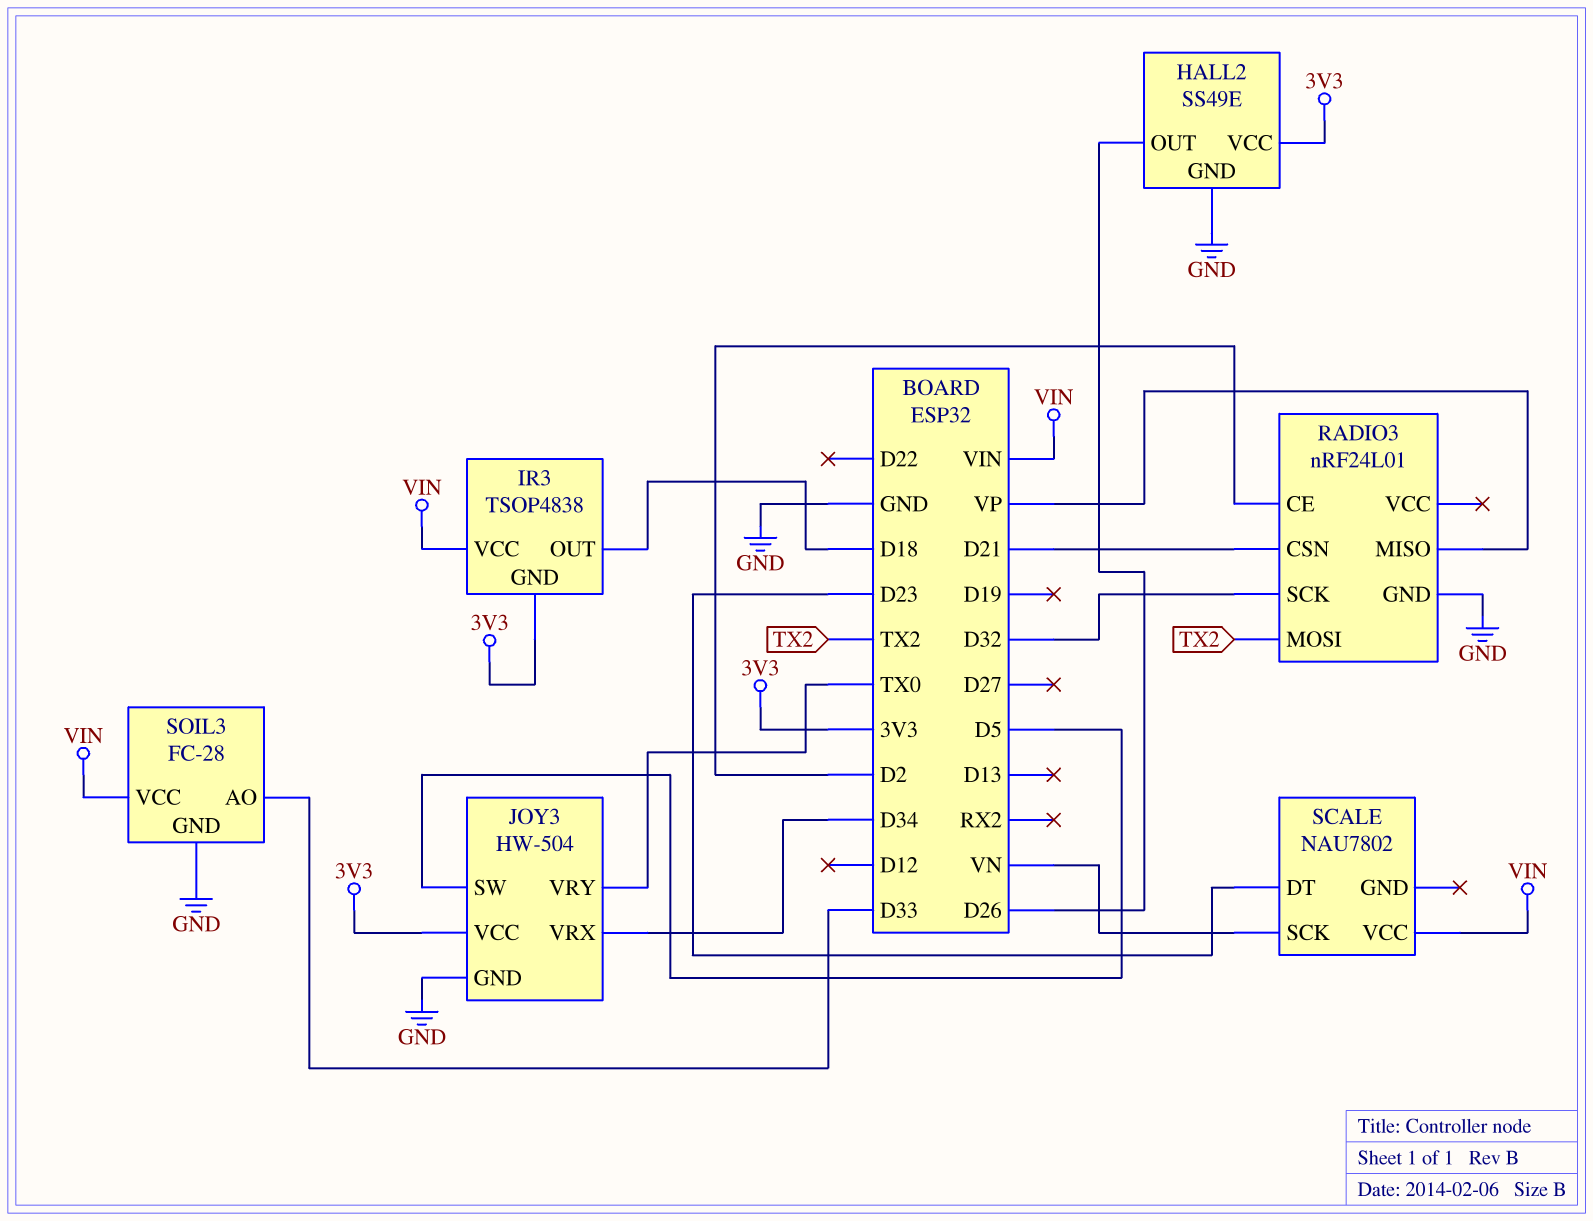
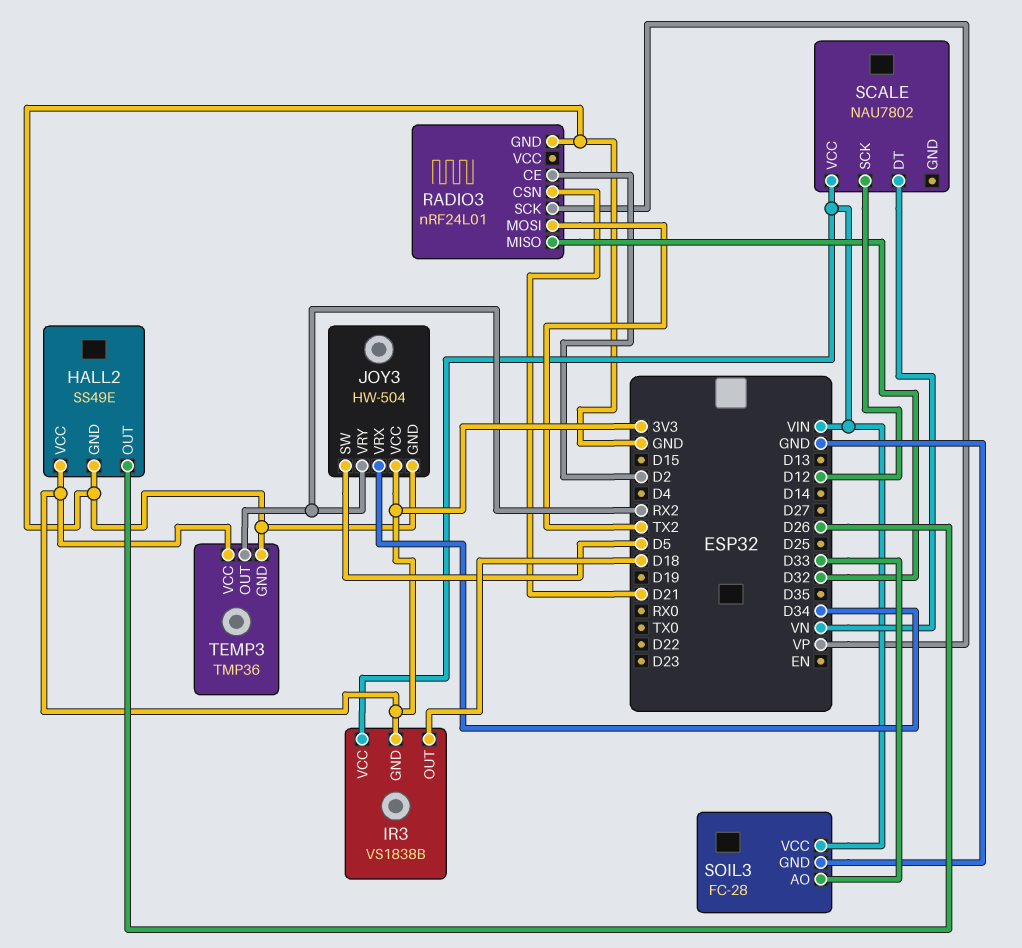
IR3: TSOP4838 -> VS1838B
JOY3 pin VRY: TX0 -> RX2
RADIO3 pin MISO: VP -> D32
RADIO3 pin SCK: D32 -> VP
SCALE pin DT: D23 -> VN
SCALE pin SCK: VN -> D12
TEMP3: none -> TMP36
TEMP3 pin GND: none -> GND
TEMP3 pin OUT: none -> RX2
TEMP3 pin VCC: none -> 3V3

